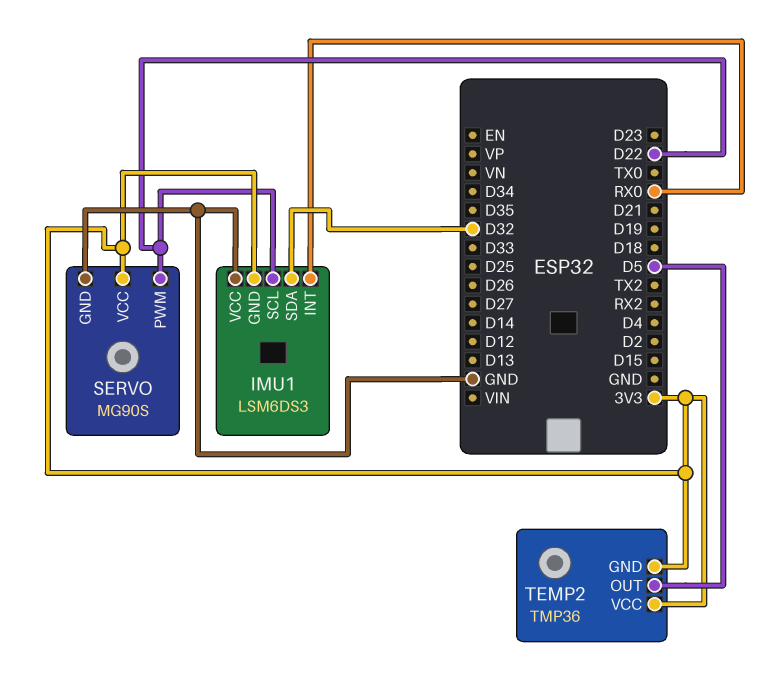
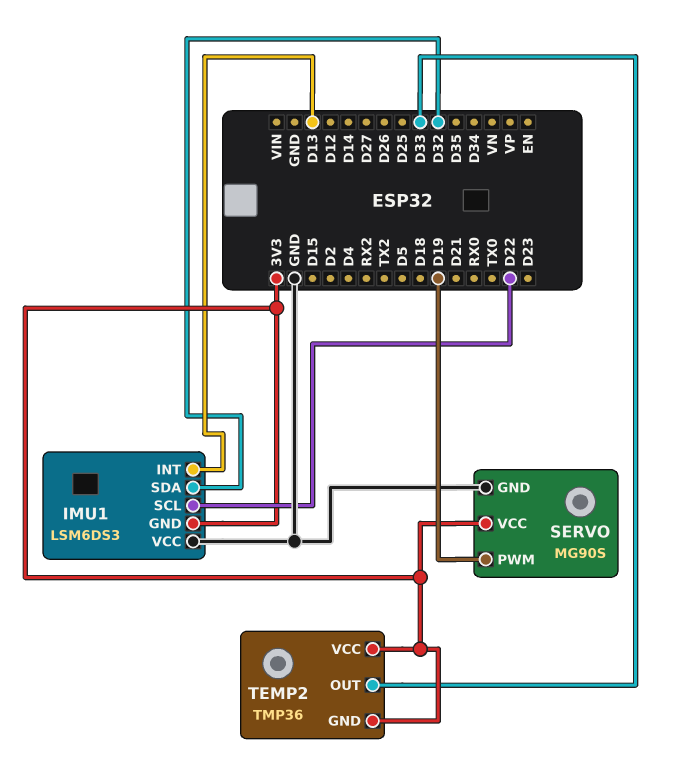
IMU1 pin INT: RX0 -> D13
SERVO pin PWM: D22 -> D19
TEMP2 pin OUT: D5 -> D33

